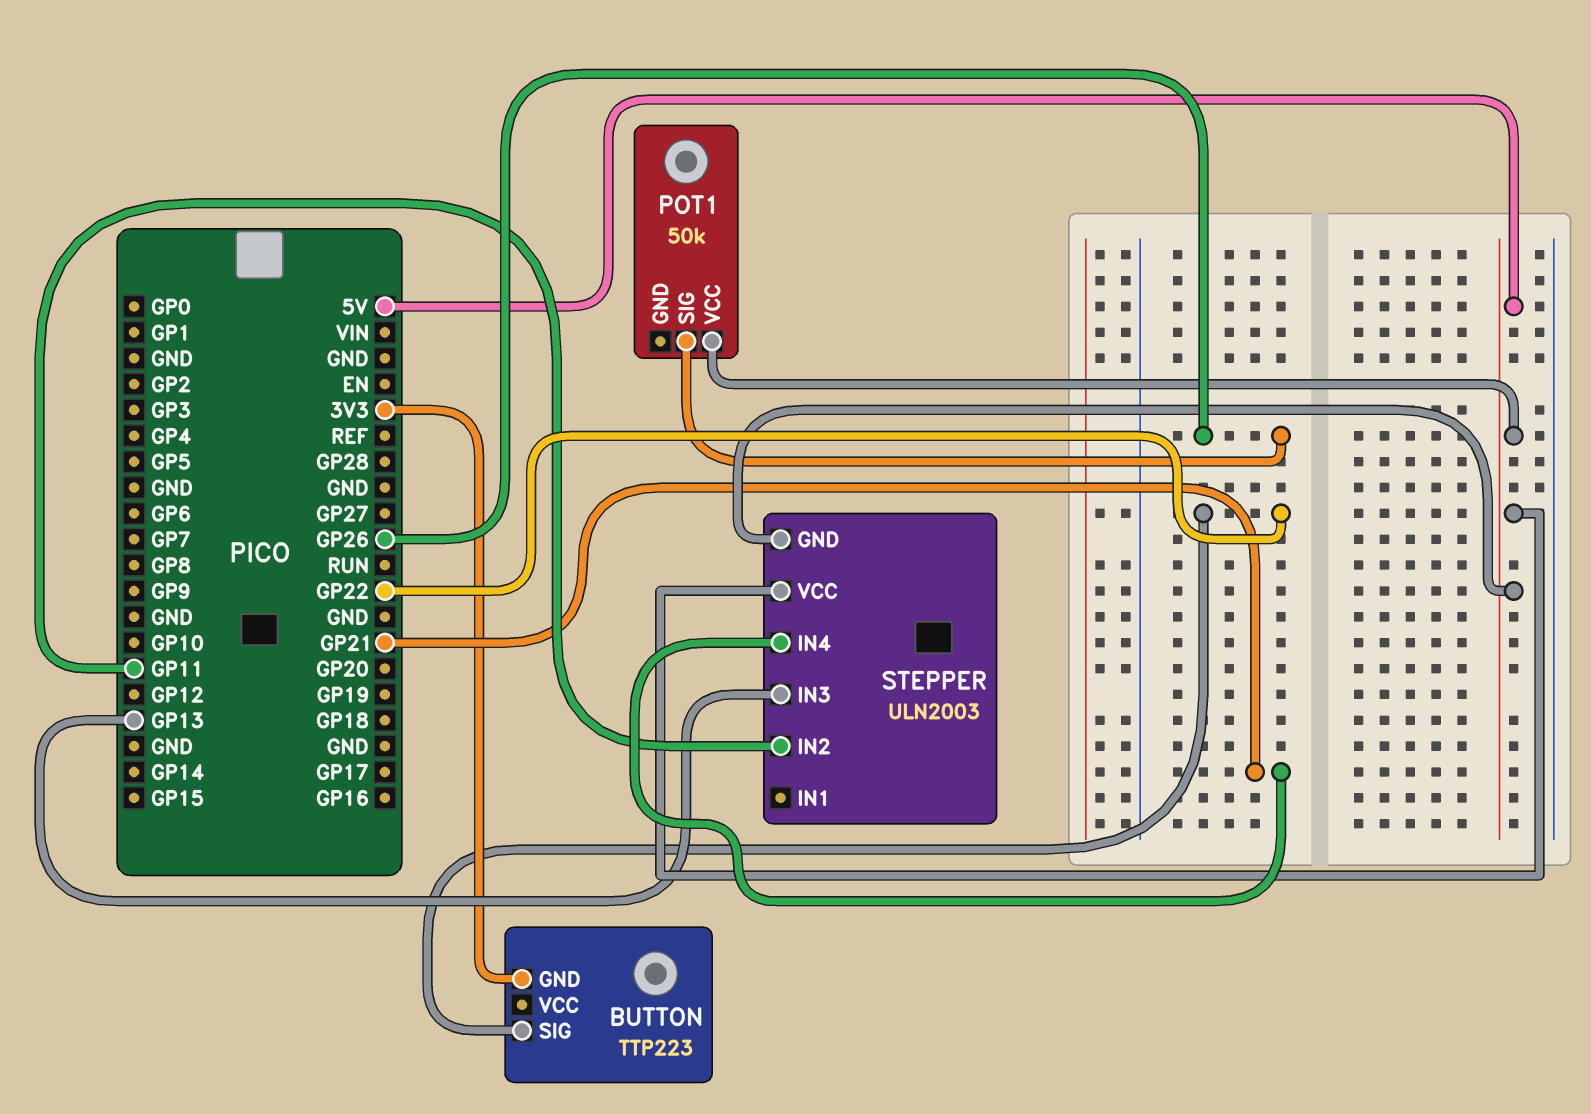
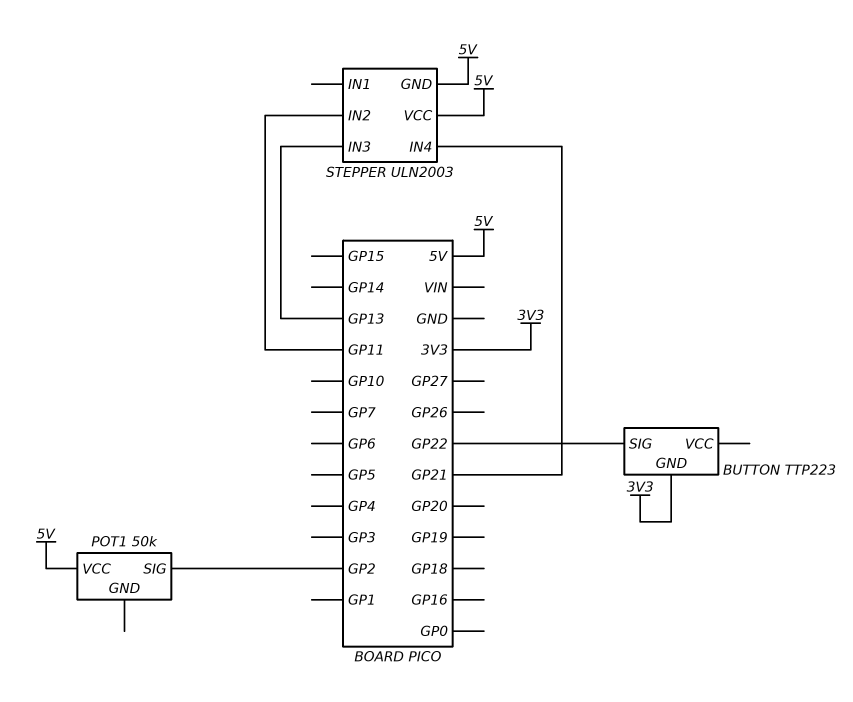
POT1 pin SIG: GP26 -> GP2

